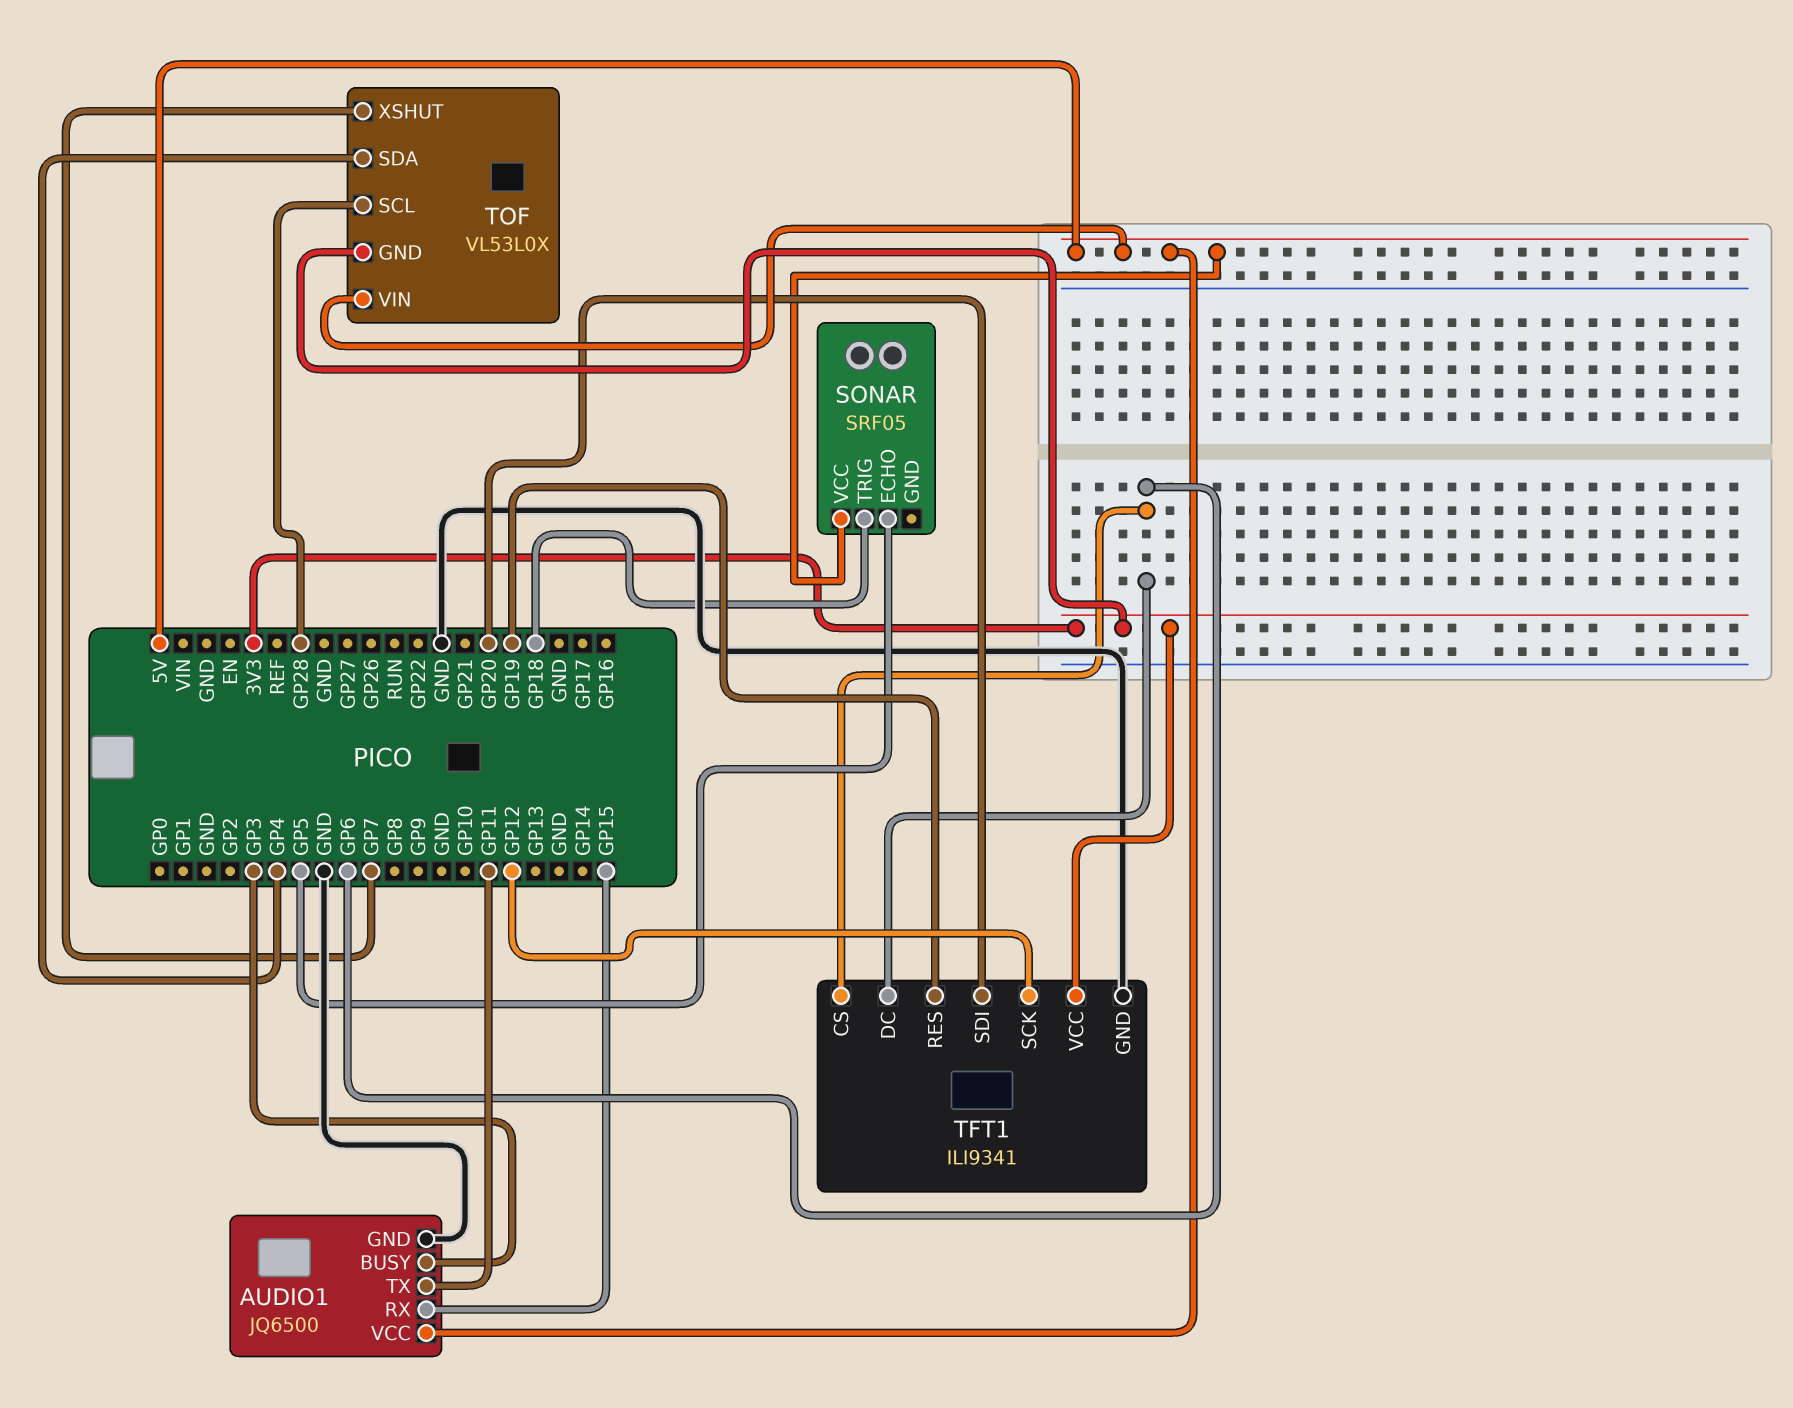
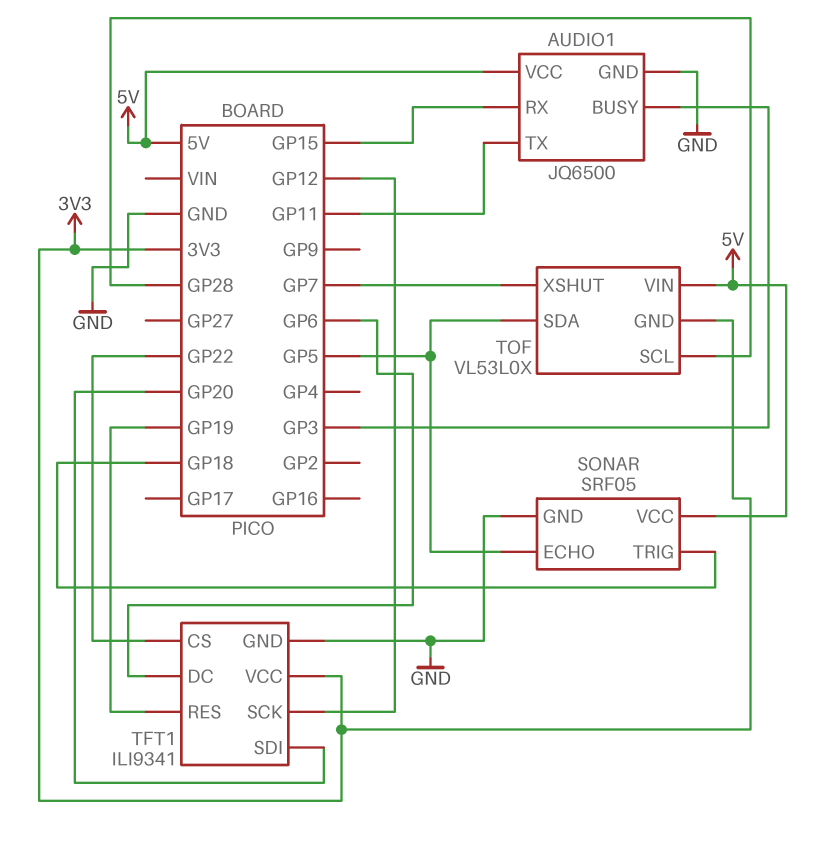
SONAR pin GND: none -> GND
TFT1 pin CS: GP6 -> GP22
TOF pin SDA: GP4 -> GP5

